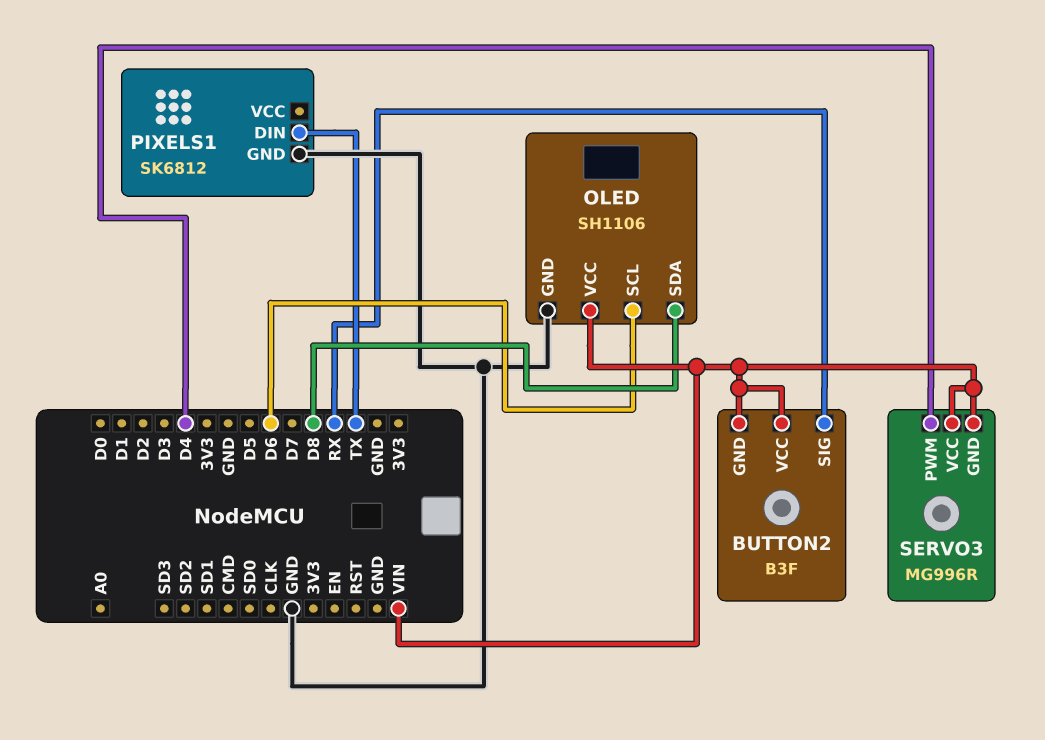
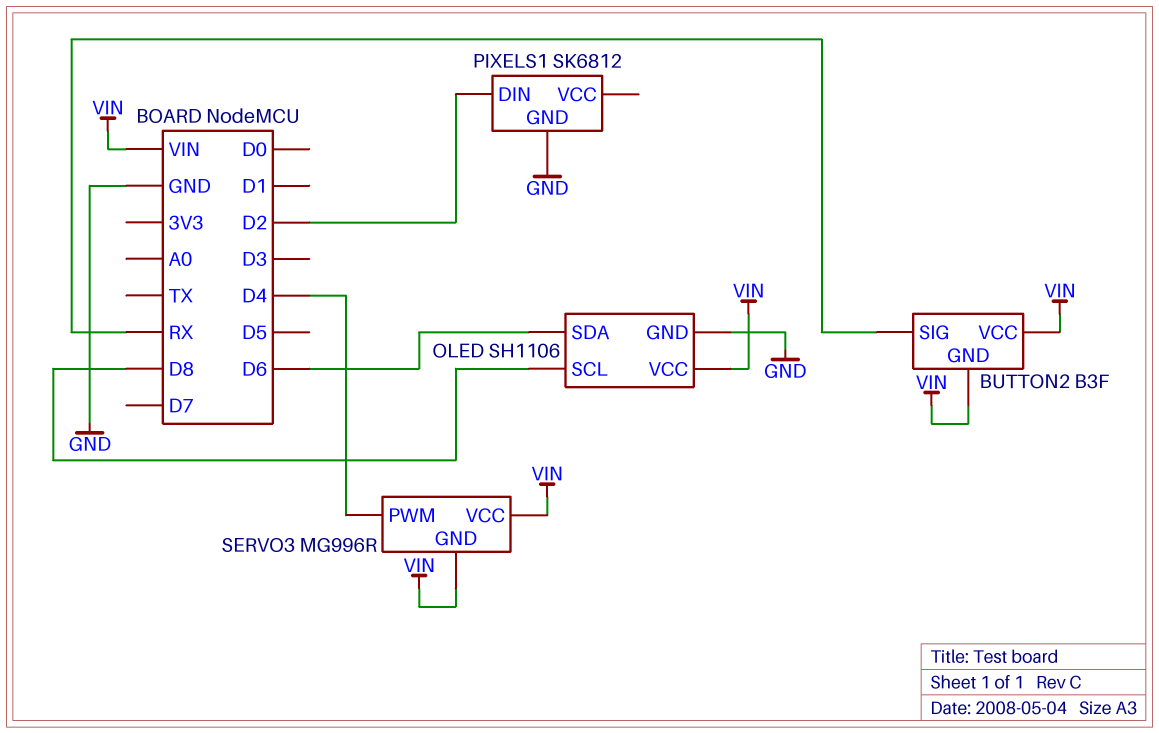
OLED pin SCL: D6 -> D8
OLED pin SDA: D8 -> D6
PIXELS1 pin DIN: TX -> D2

